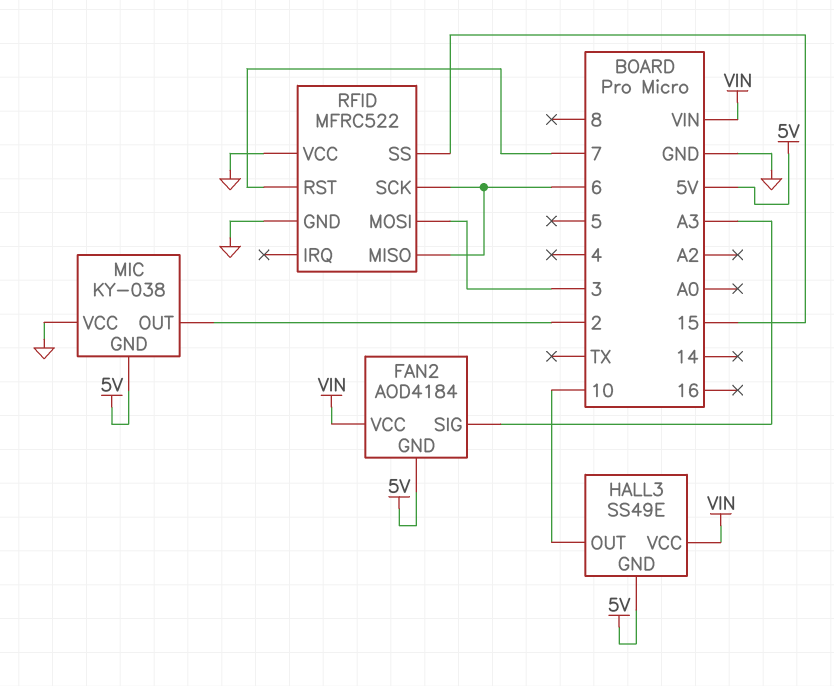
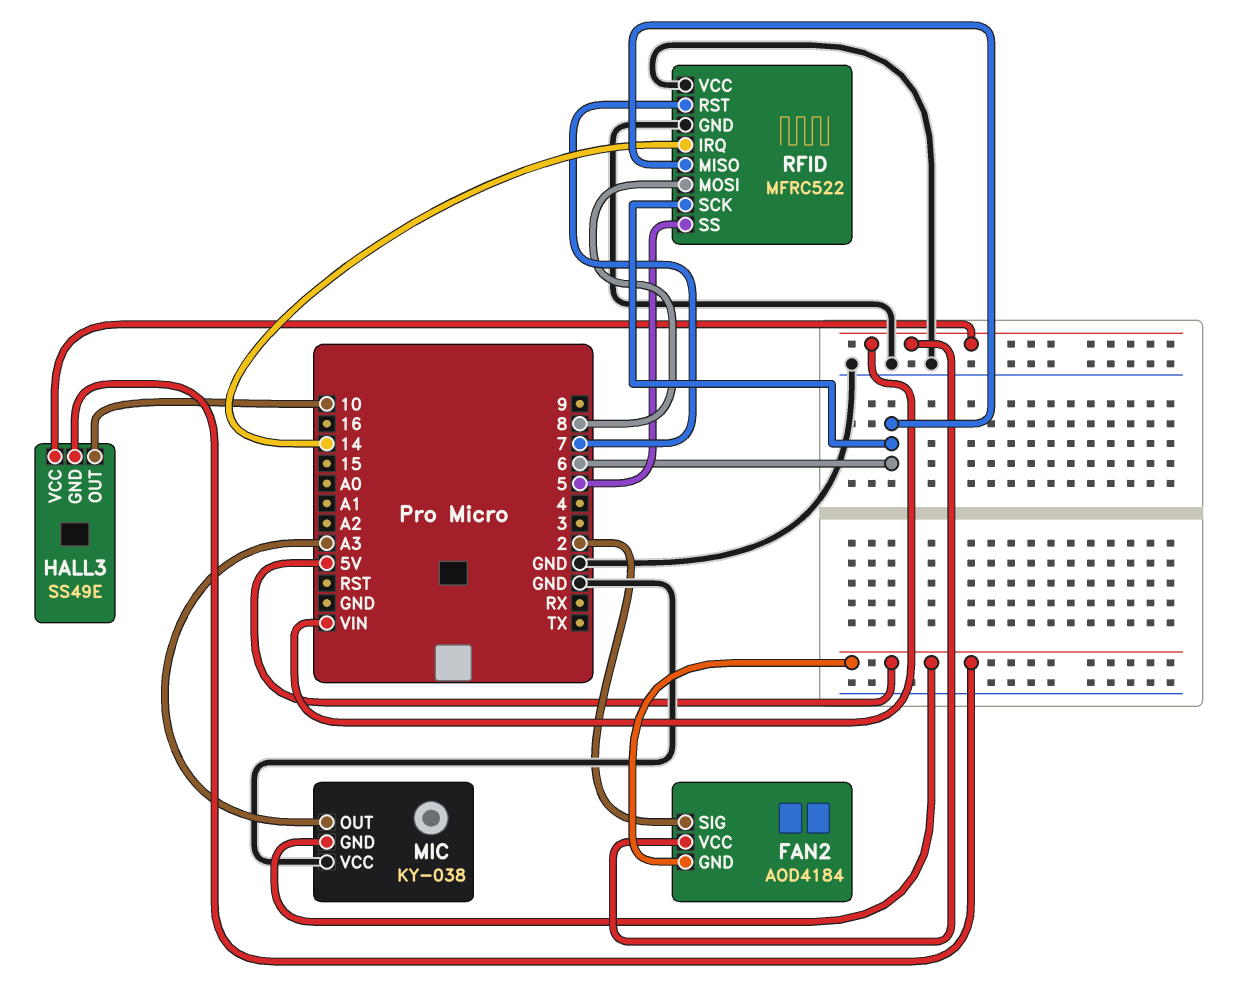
FAN2 pin SIG: A3 -> 2
MIC pin OUT: 2 -> A3
RFID pin IRQ: none -> 14
RFID pin MOSI: 3 -> 8
RFID pin SS: 15 -> 5

